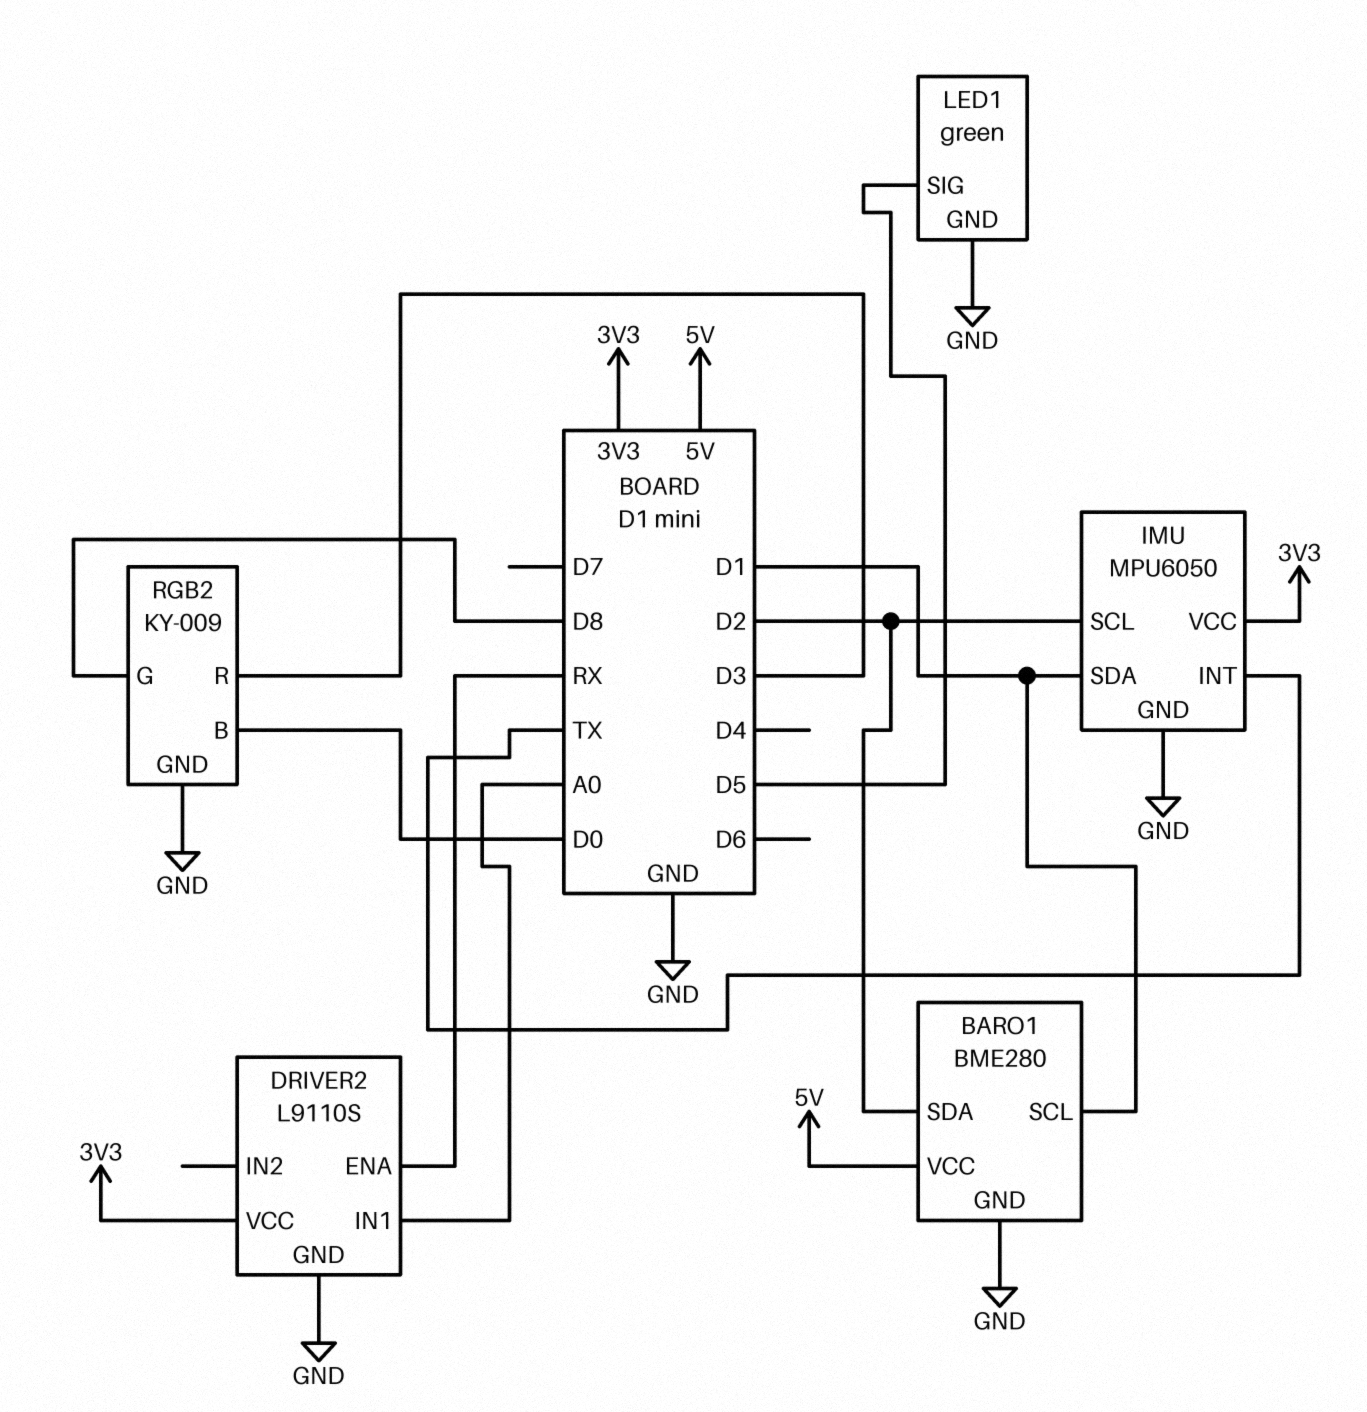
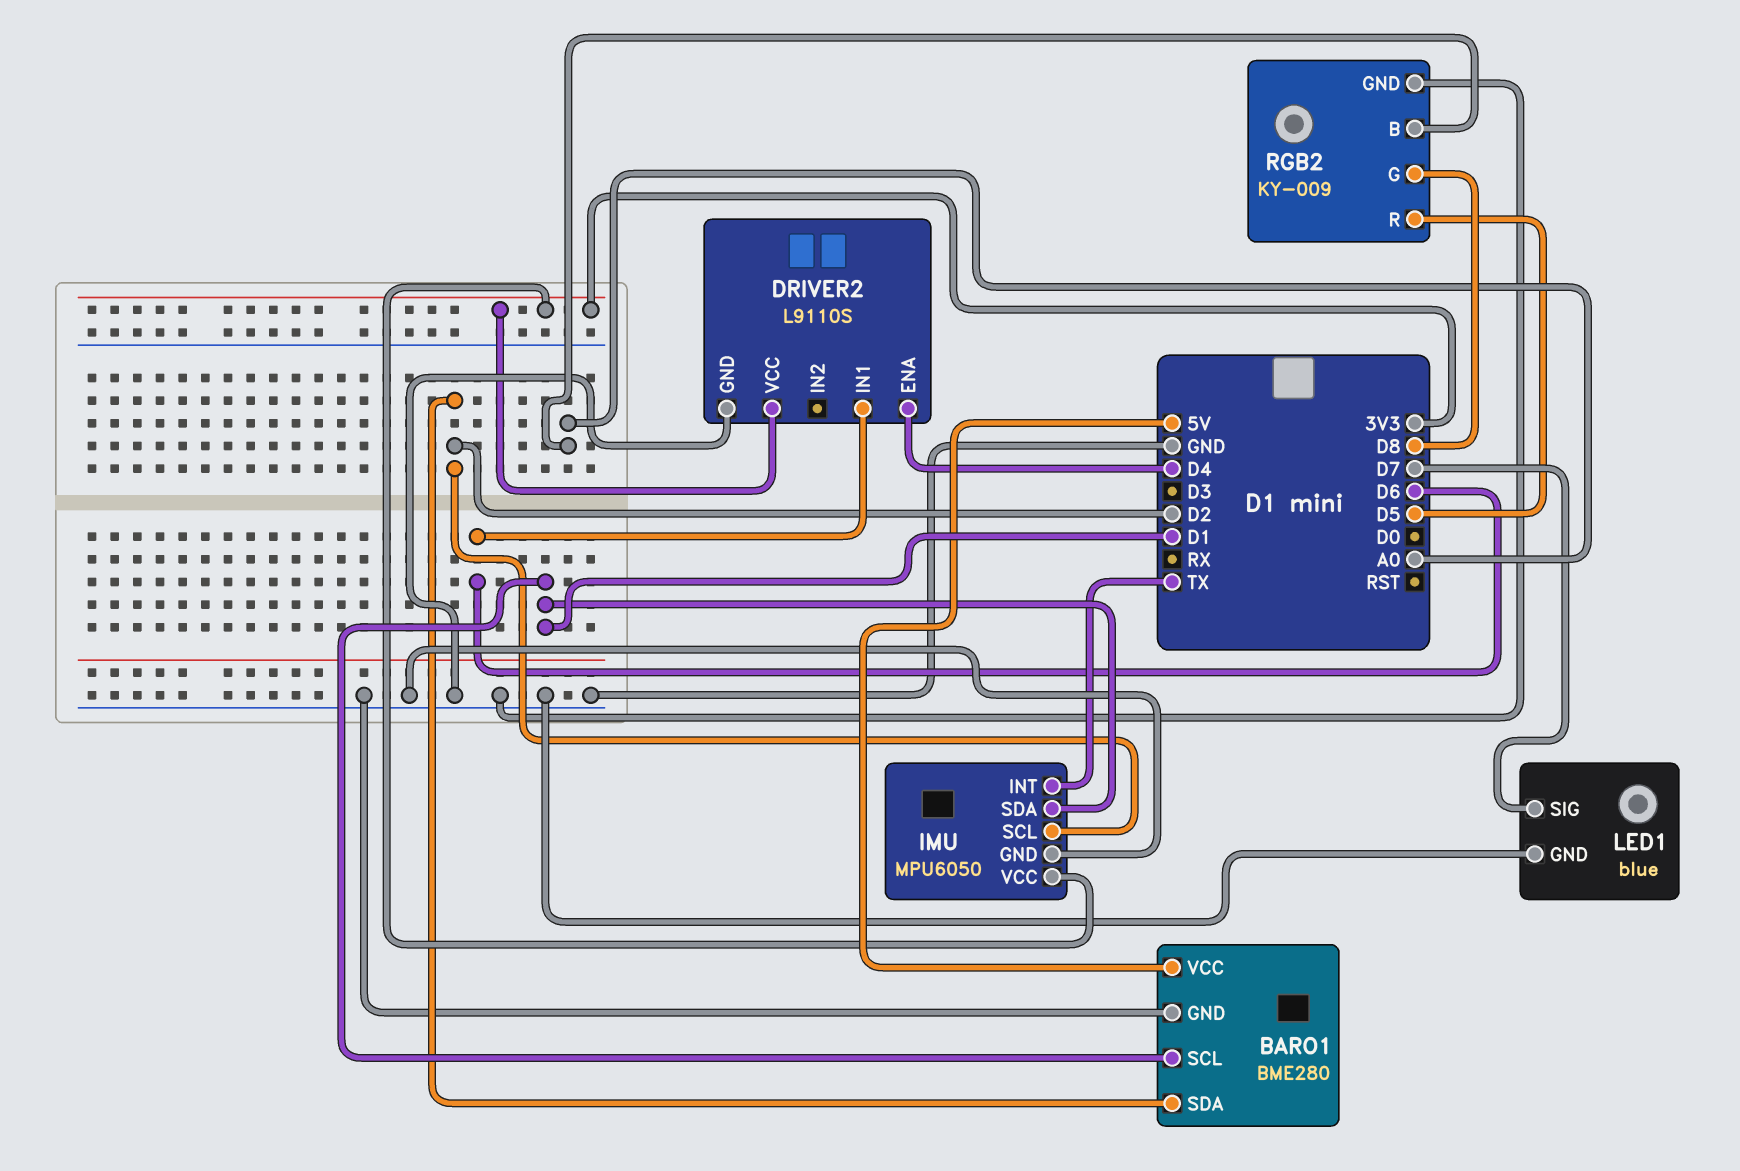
DRIVER2 pin ENA: RX -> D4
DRIVER2 pin IN1: A0 -> D6
LED1: green -> blue
LED1 pin SIG: D5 -> D7
RGB2 pin B: D0 -> A0
RGB2 pin R: D3 -> D5

